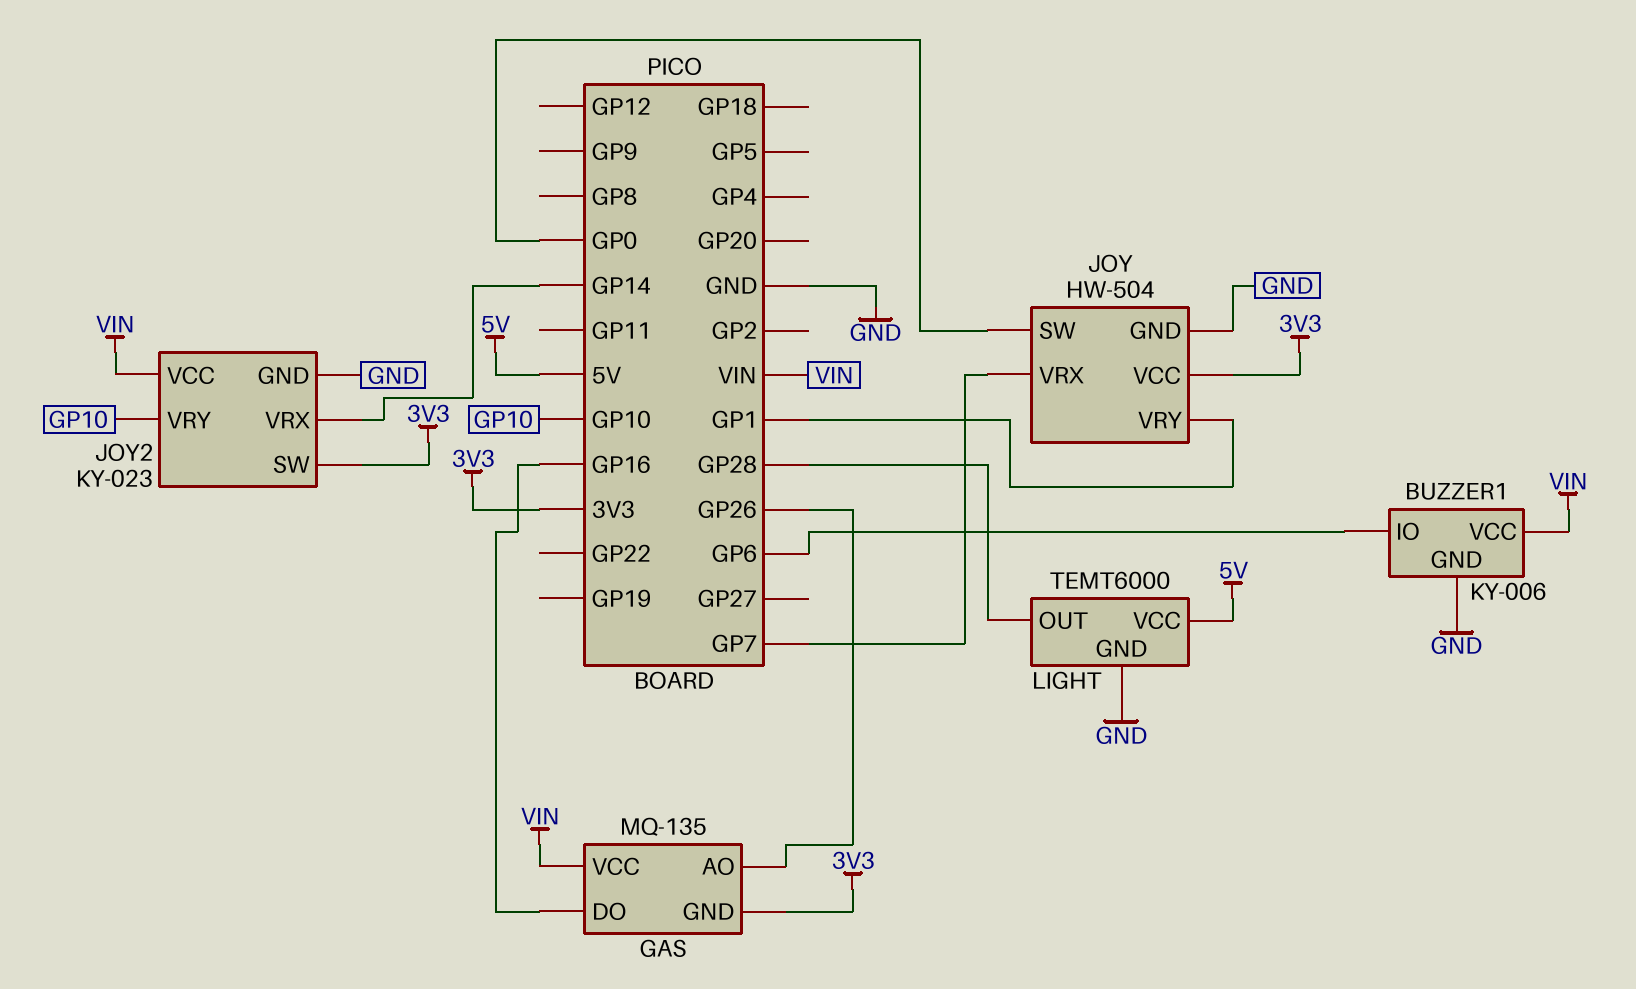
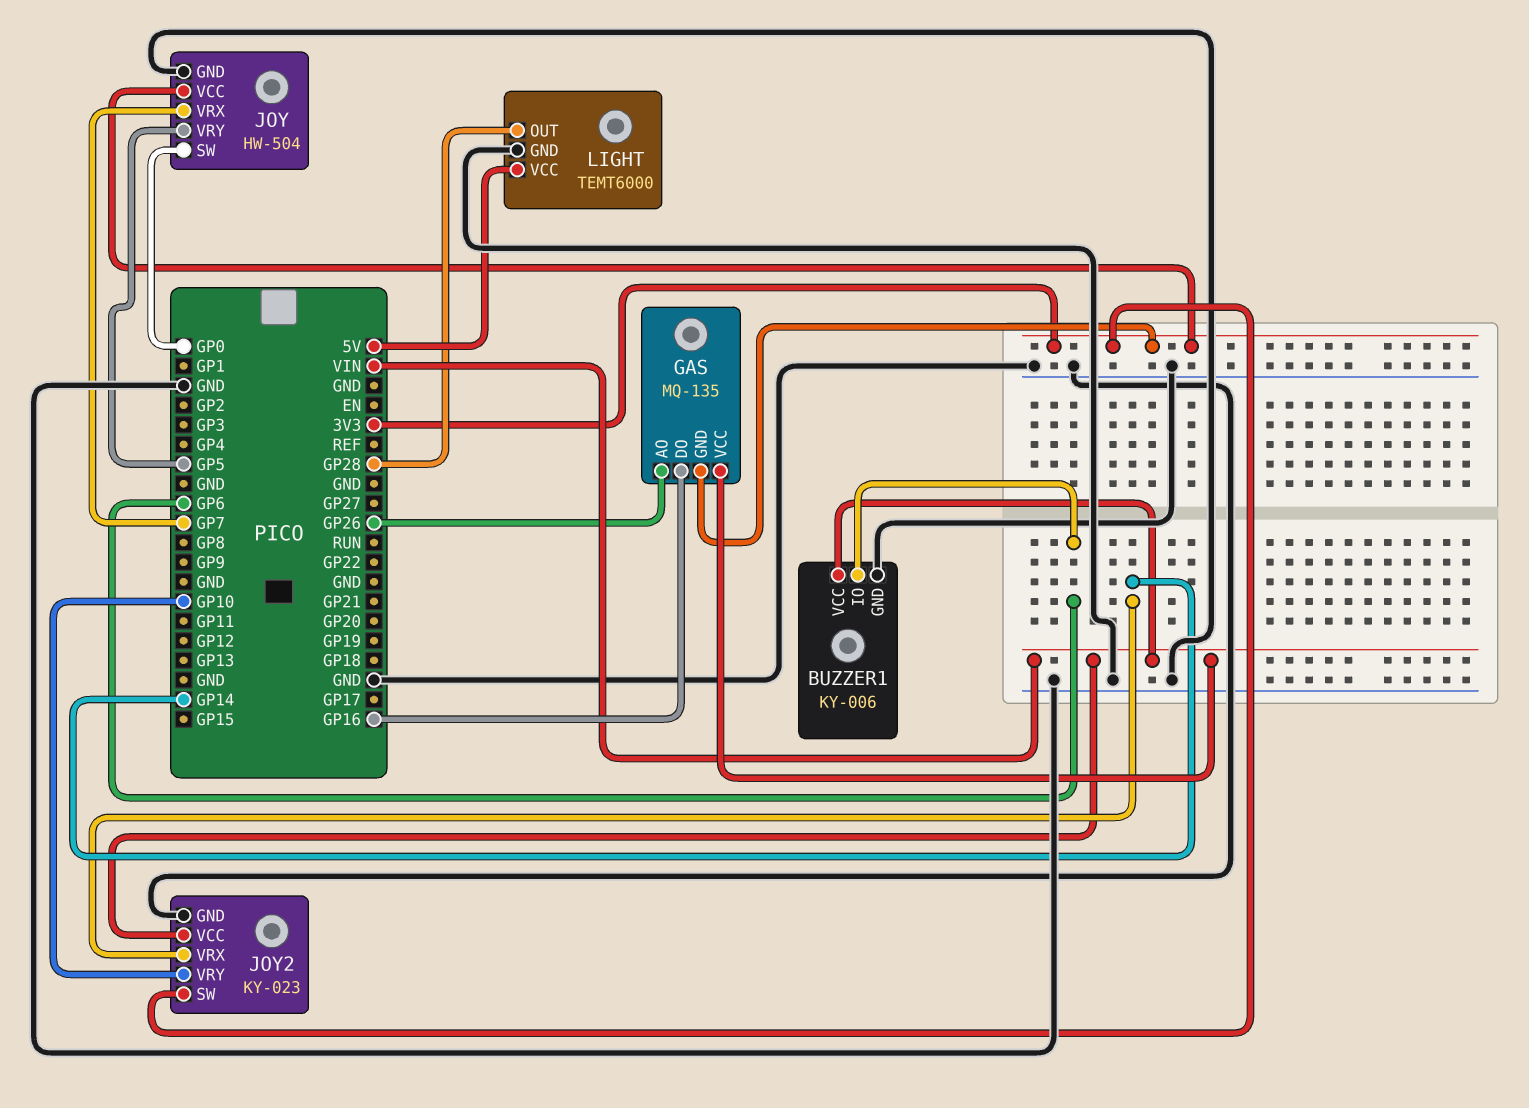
JOY pin VRY: GP1 -> GP5

